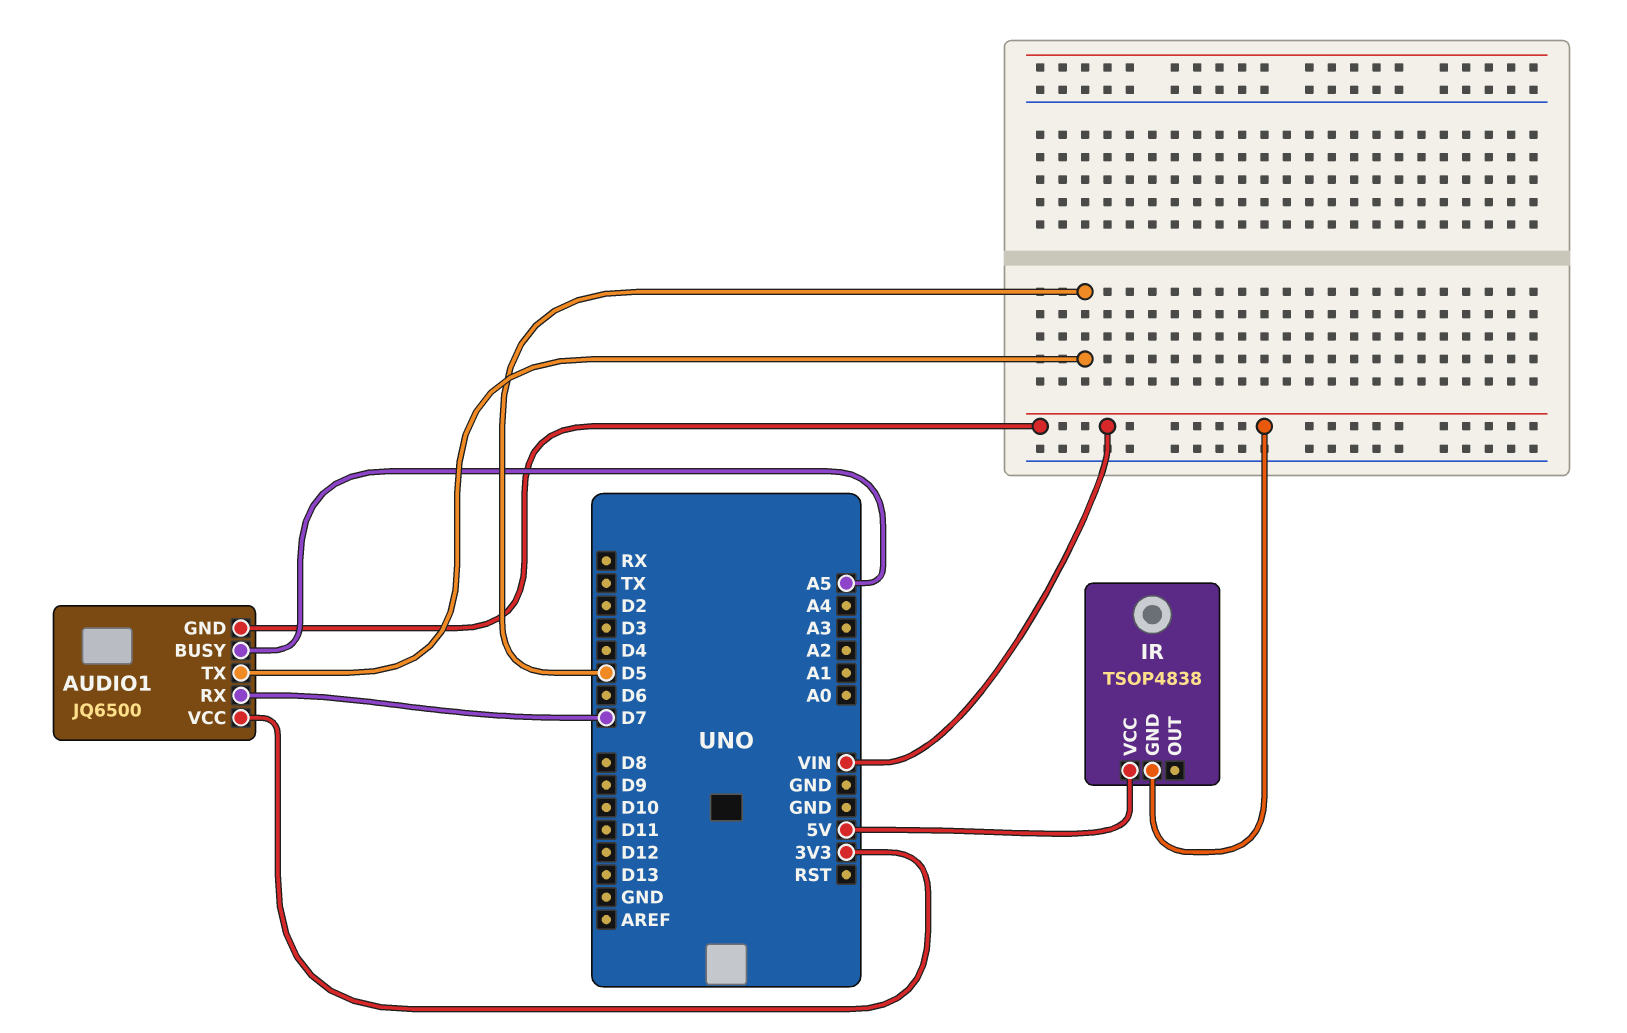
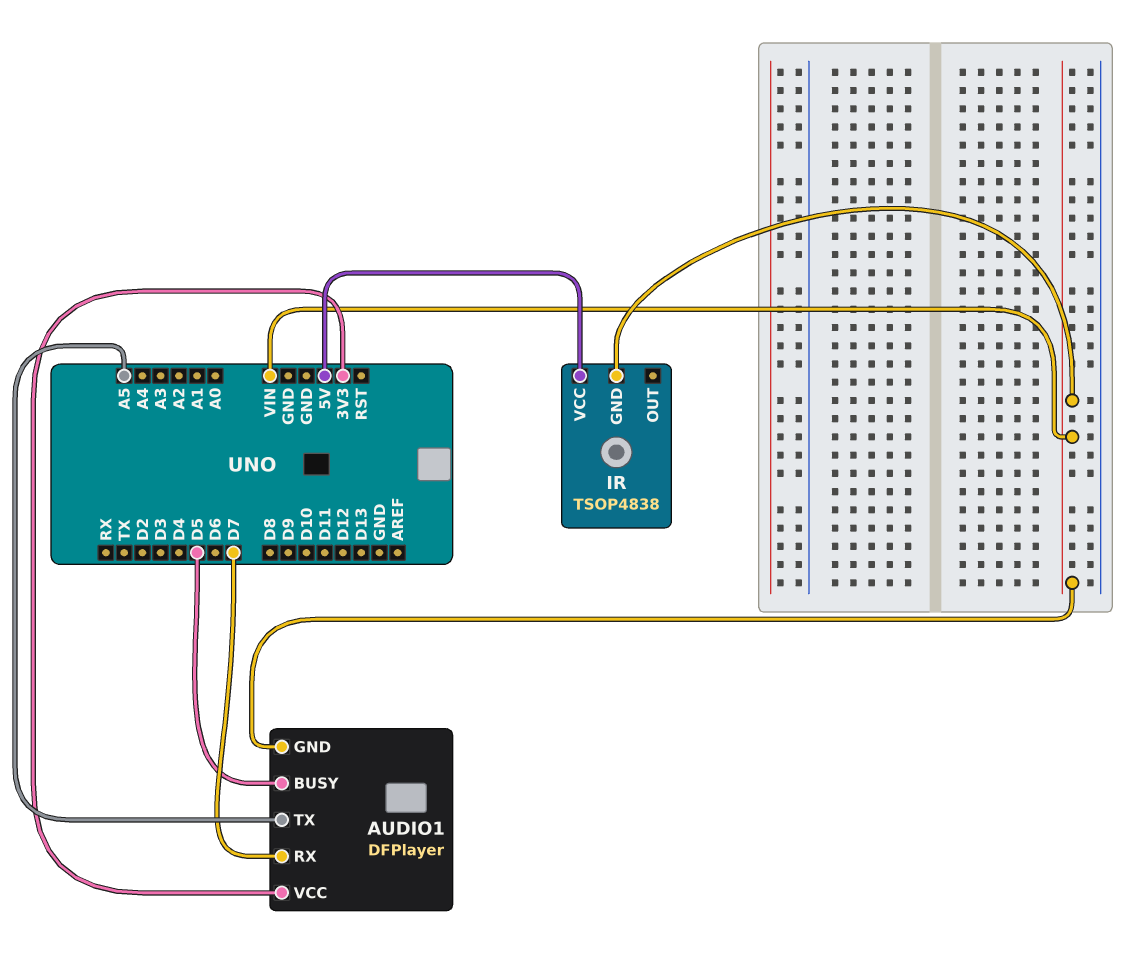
AUDIO1: JQ6500 -> DFPlayer
AUDIO1 pin BUSY: A5 -> D5
AUDIO1 pin TX: D5 -> A5

